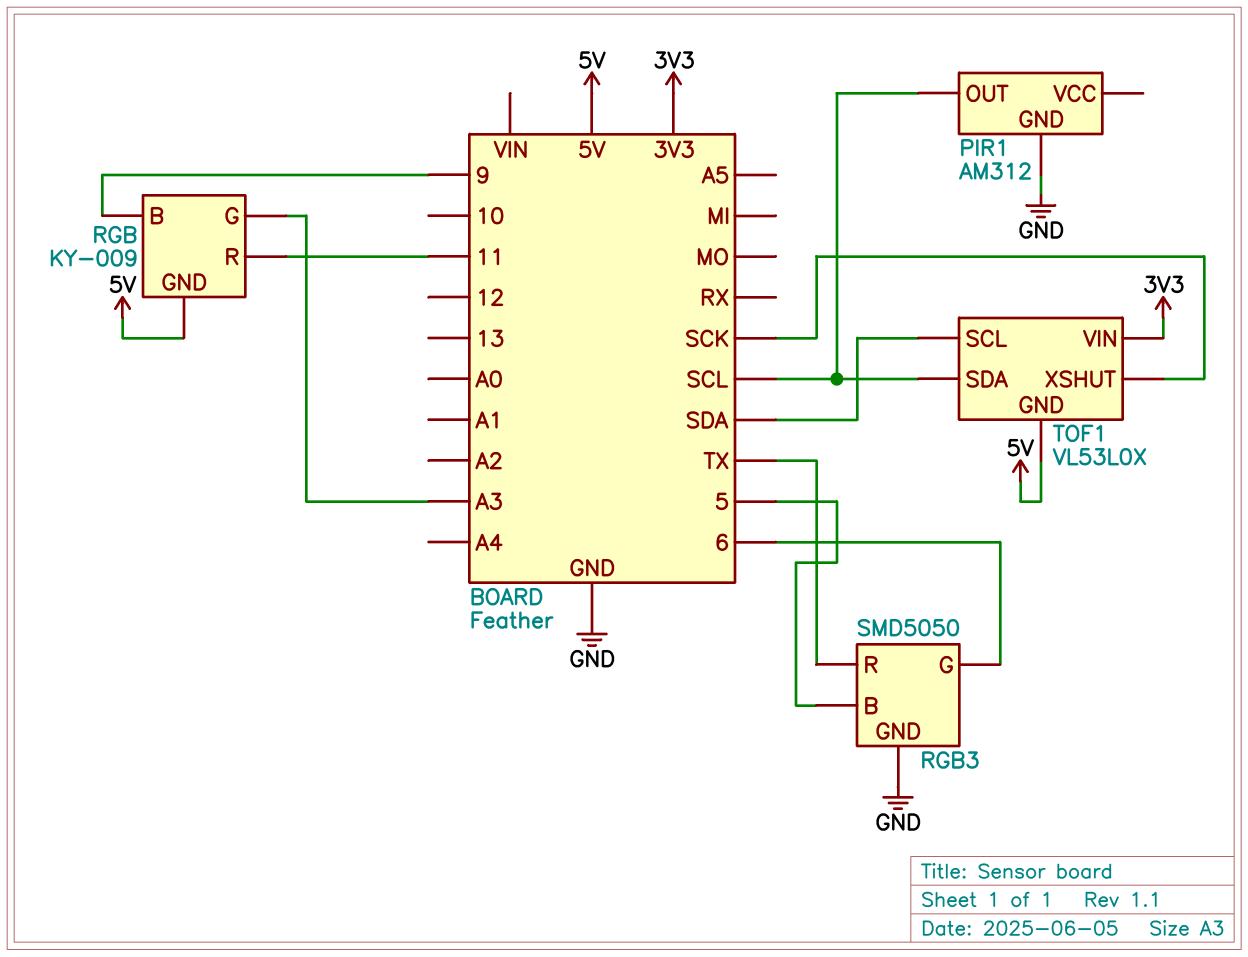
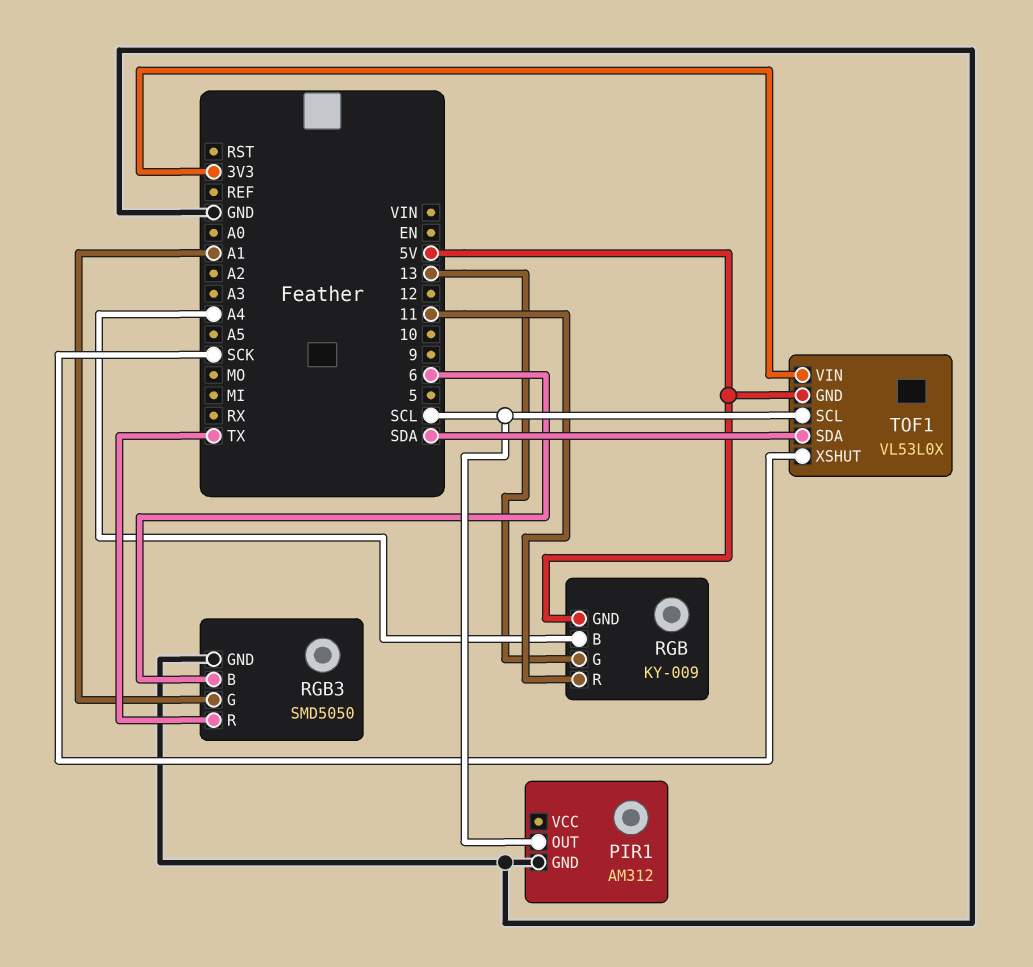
RGB pin B: 9 -> A4
RGB pin G: A3 -> 13
RGB3 pin B: 5 -> 6
RGB3 pin G: 6 -> A1
TOF1 pin SCL: SDA -> SCL
TOF1 pin SDA: SCL -> SDA

